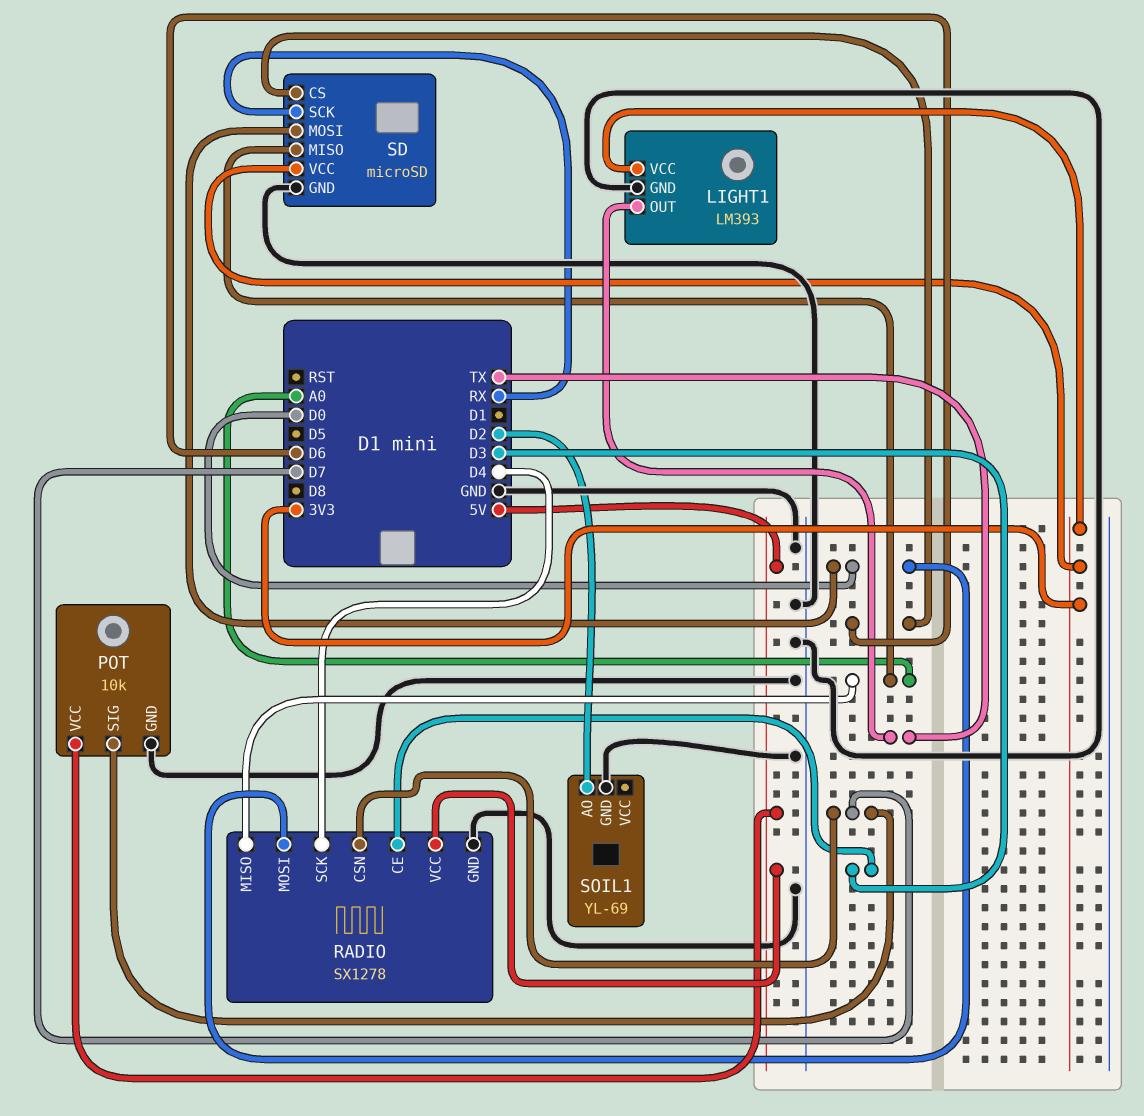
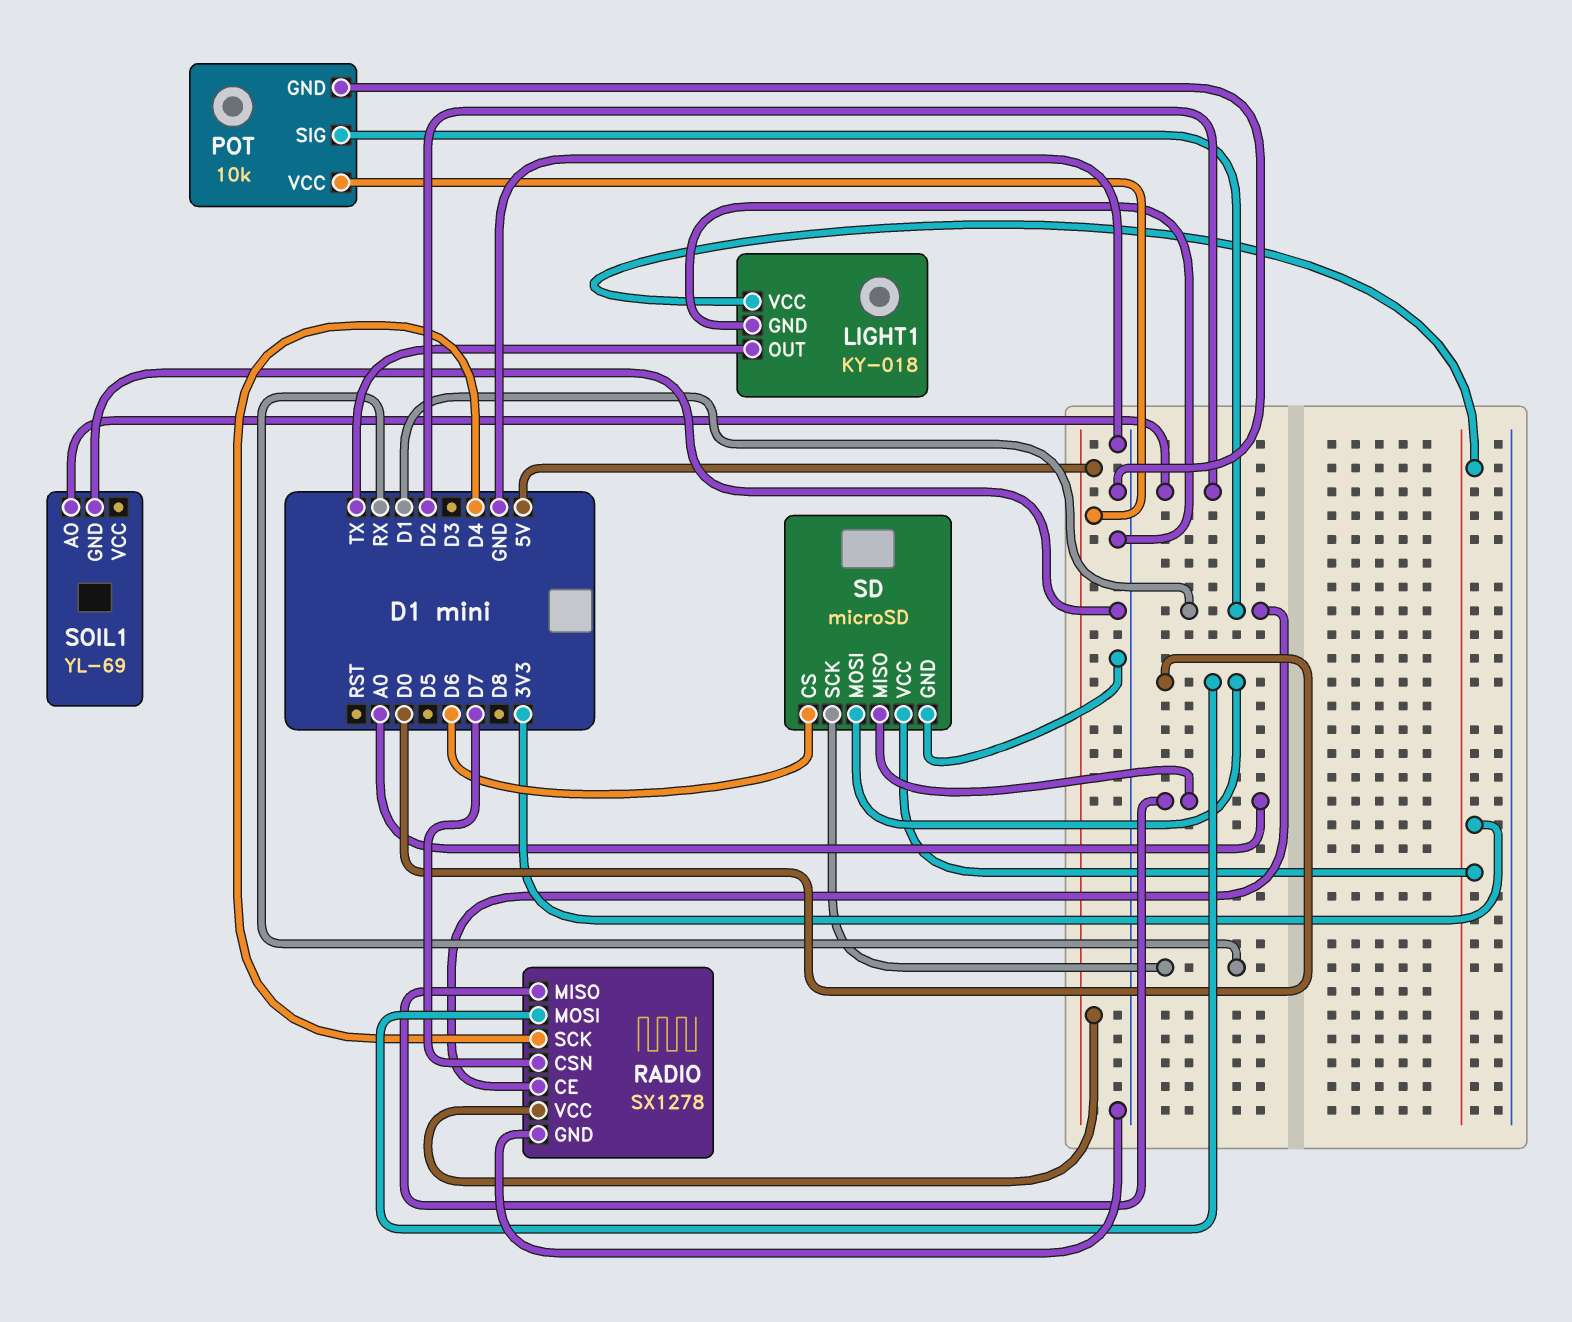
LIGHT1: LM393 -> KY-018
POT pin SIG: D7 -> D1
RADIO pin CE: D3 -> D1

